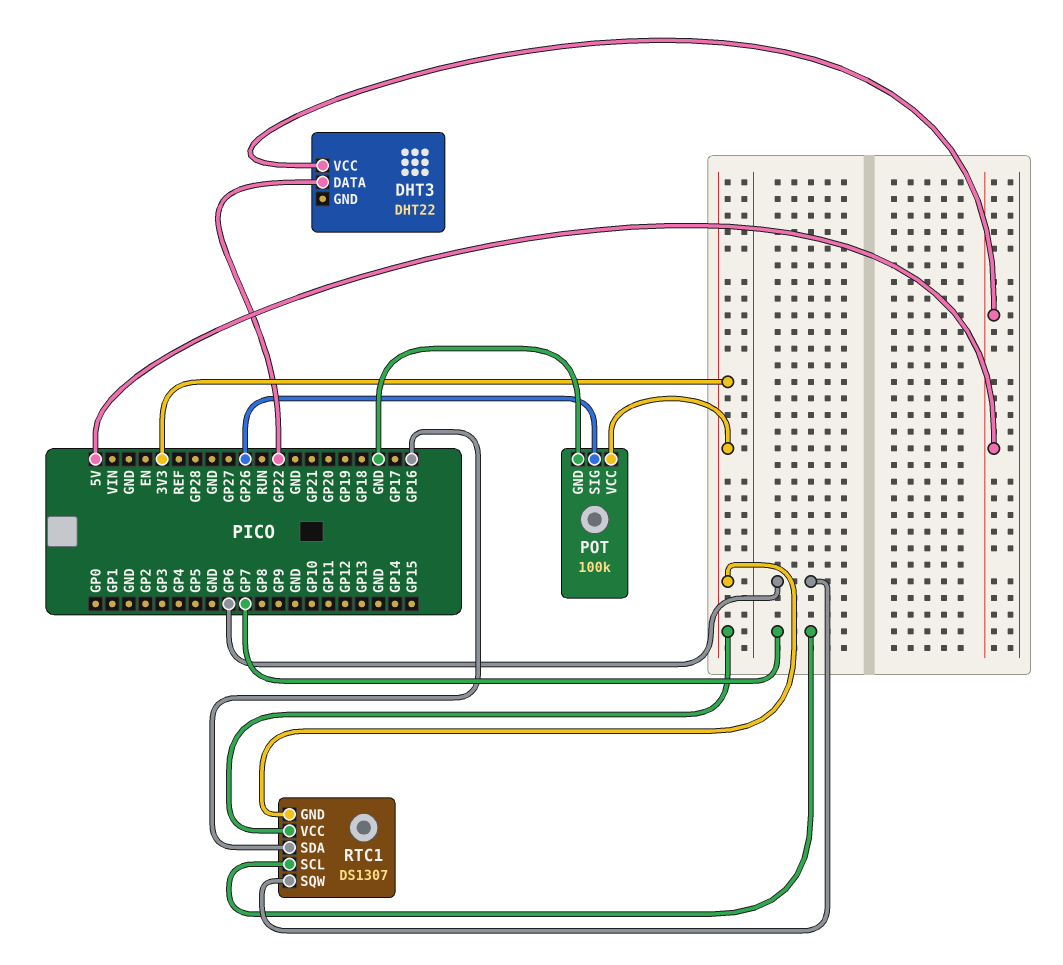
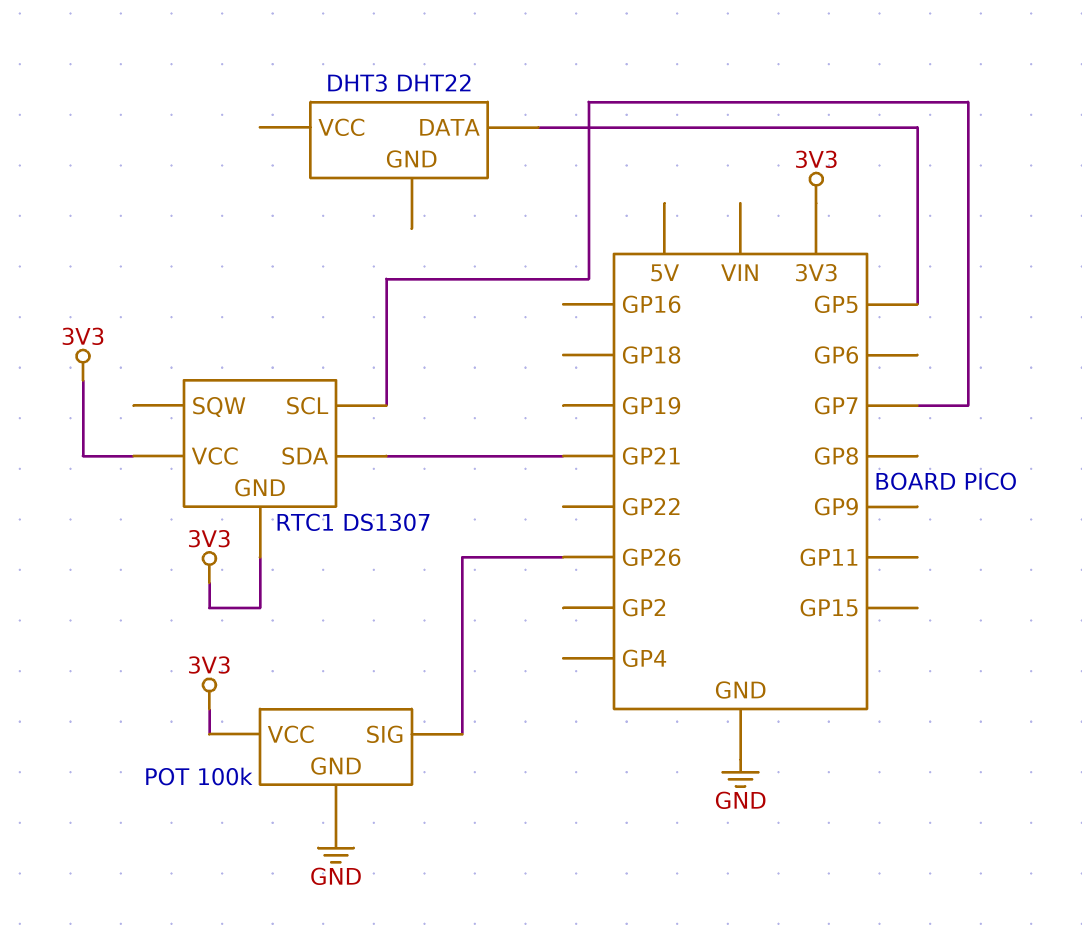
DHT3 pin DATA: GP22 -> GP5
DHT3 pin VCC: 5V -> none
RTC1 pin SDA: GP16 -> GP21
RTC1 pin SQW: GP6 -> none

